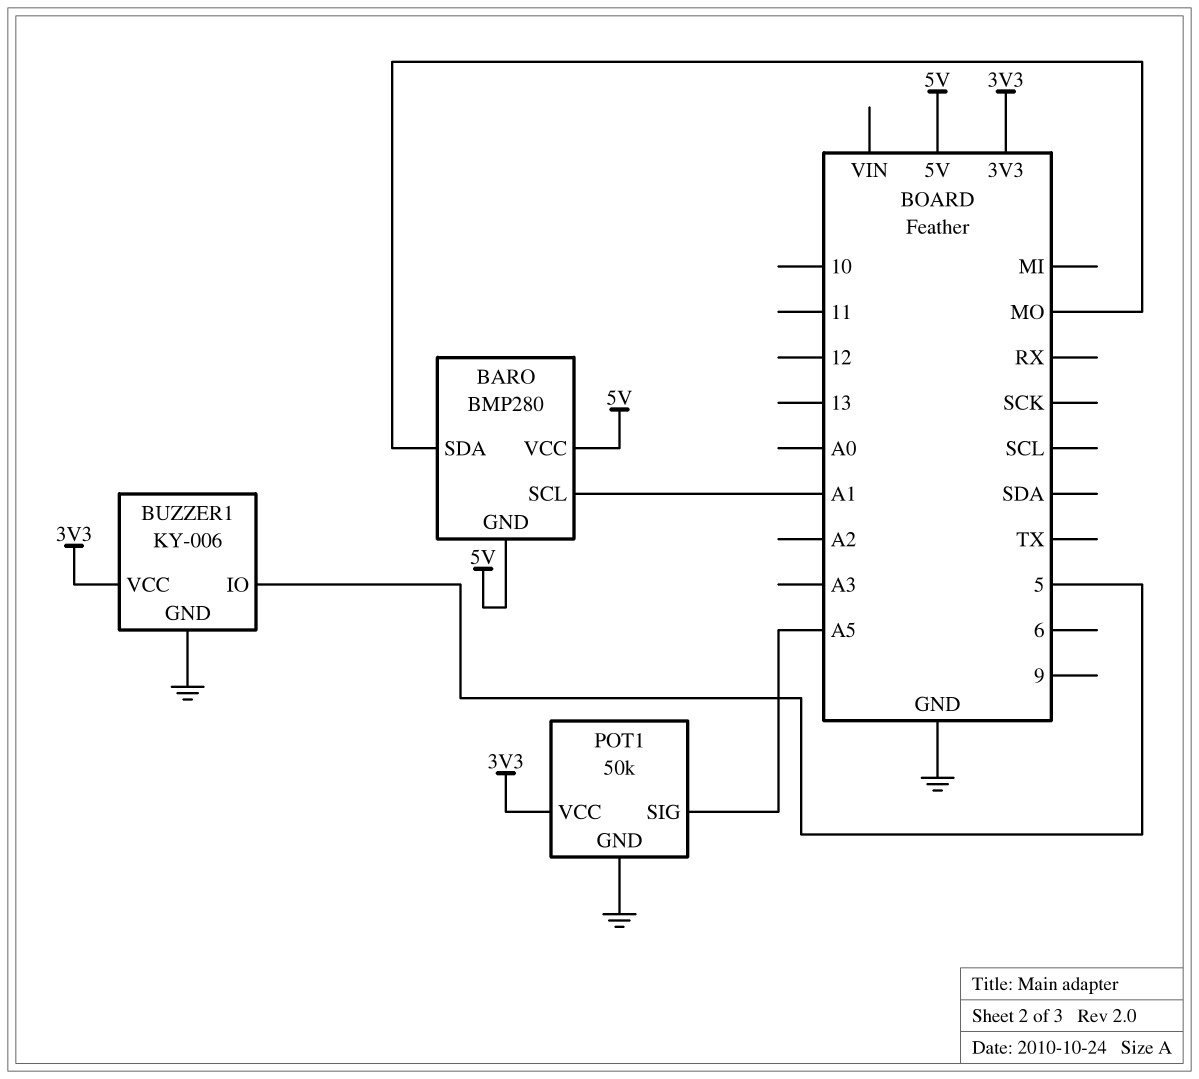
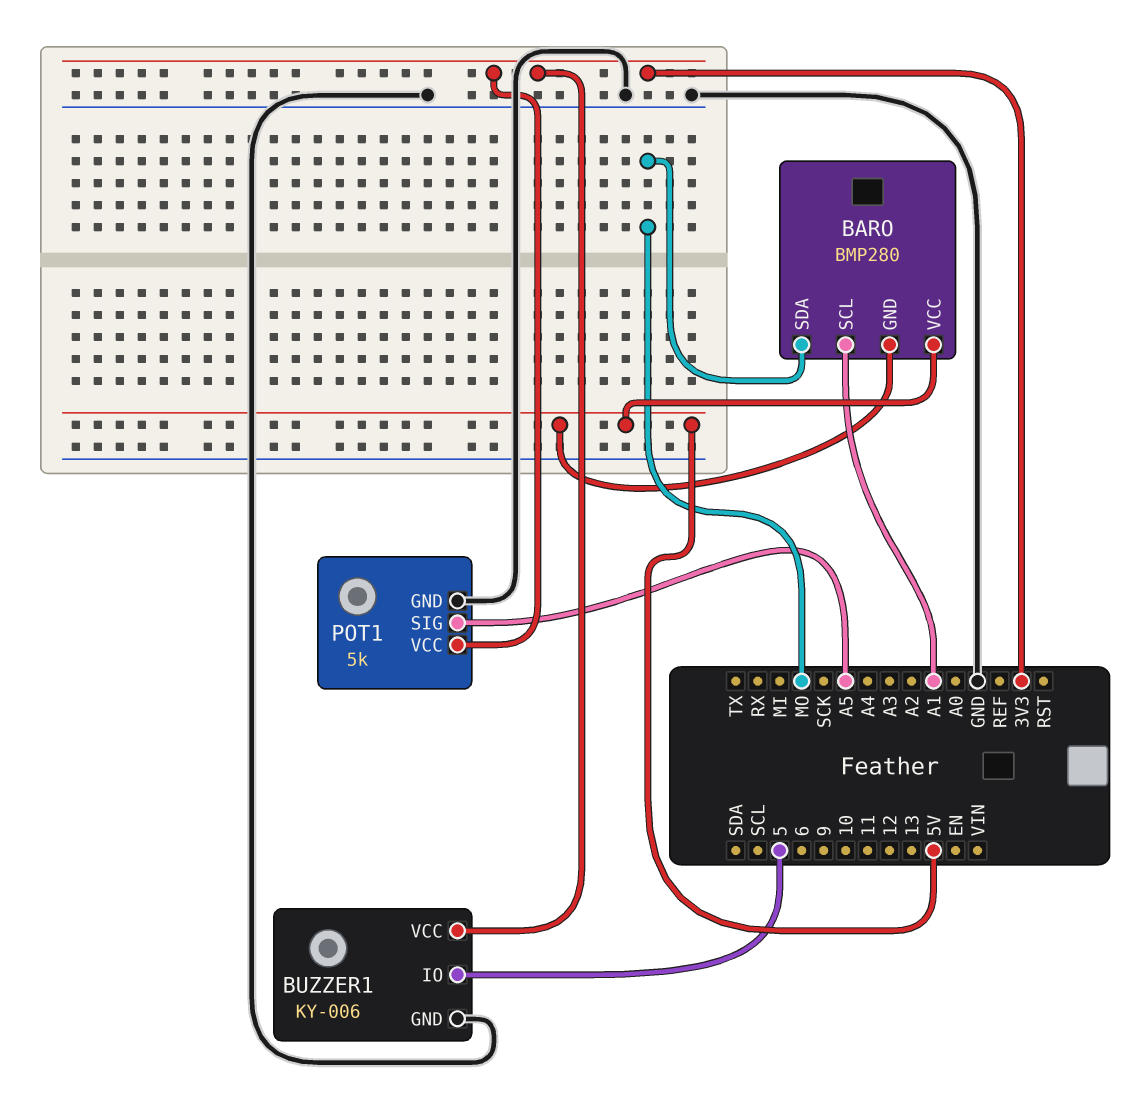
POT1: 50k -> 5k

